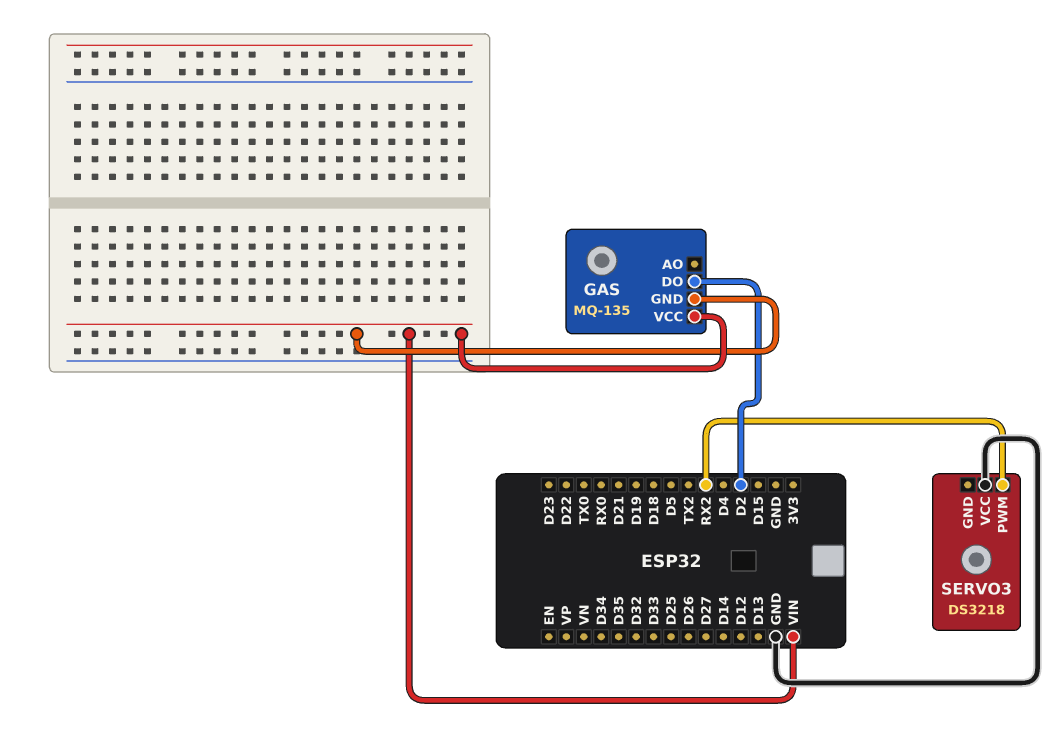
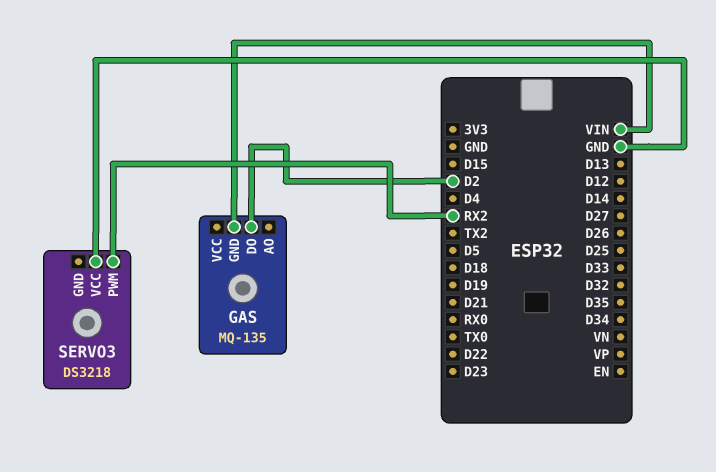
GAS pin VCC: VIN -> none

